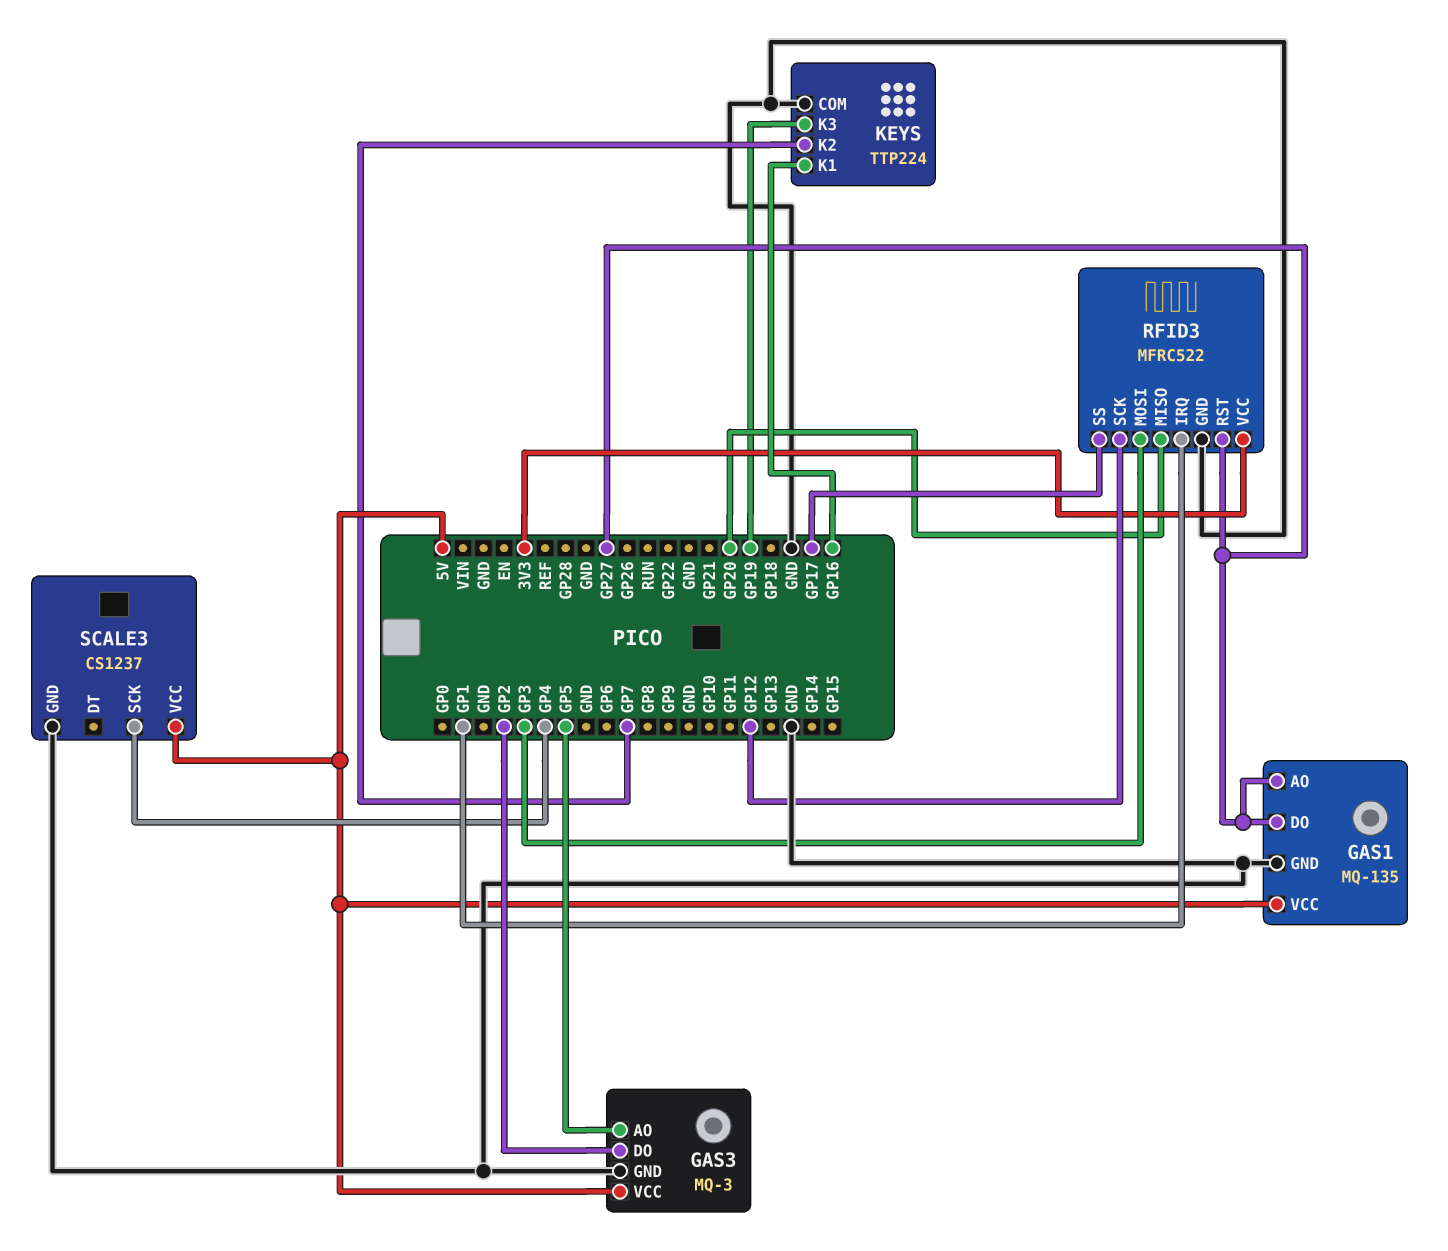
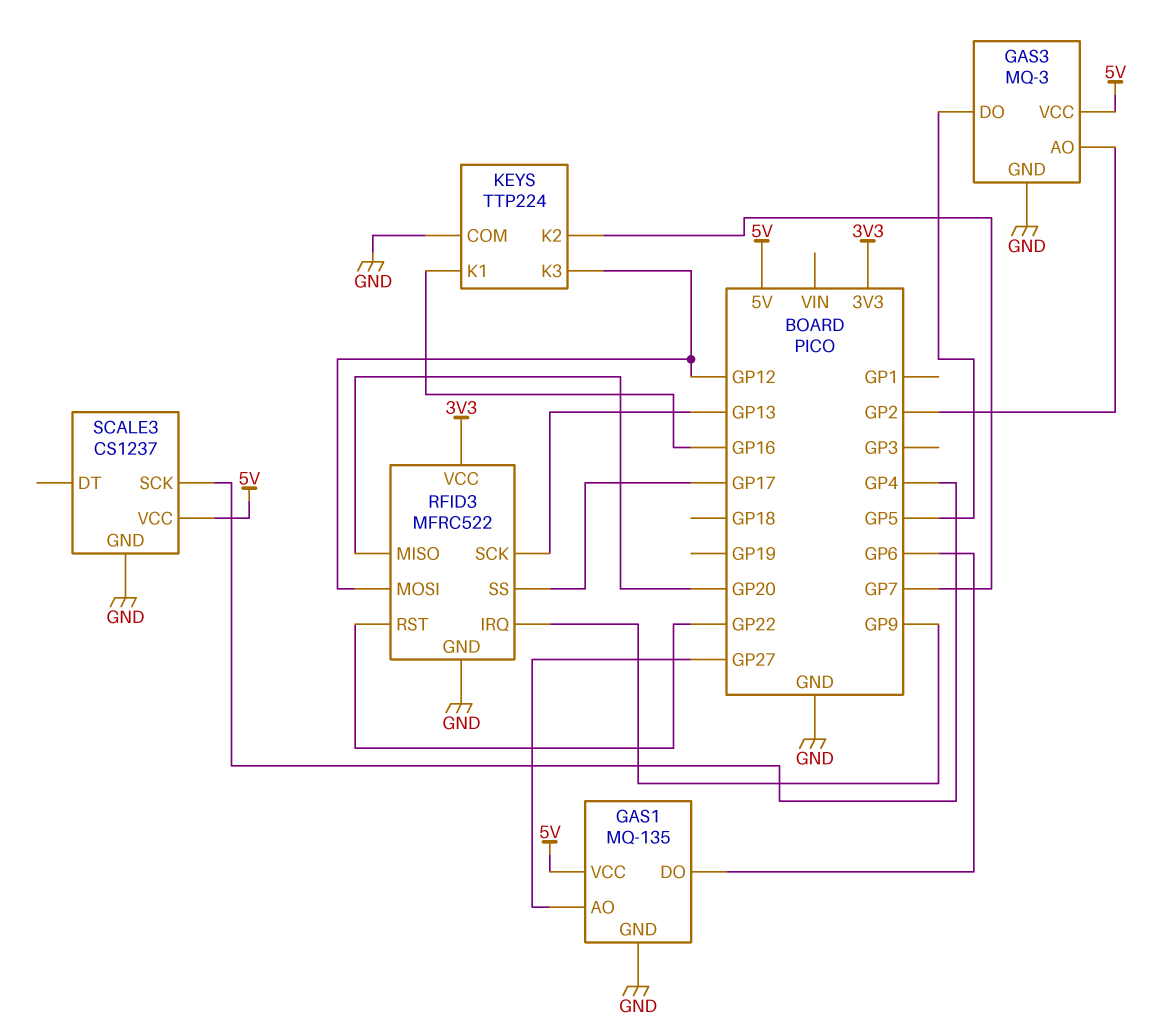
GAS1 pin DO: GP27 -> GP6
GAS3 pin AO: GP5 -> GP2
GAS3 pin DO: GP2 -> GP5
KEYS pin K3: GP19 -> GP12
RFID3 pin IRQ: GP1 -> GP9
RFID3 pin MOSI: GP3 -> GP12
RFID3 pin RST: GP27 -> GP22
RFID3 pin SCK: GP12 -> GP13

